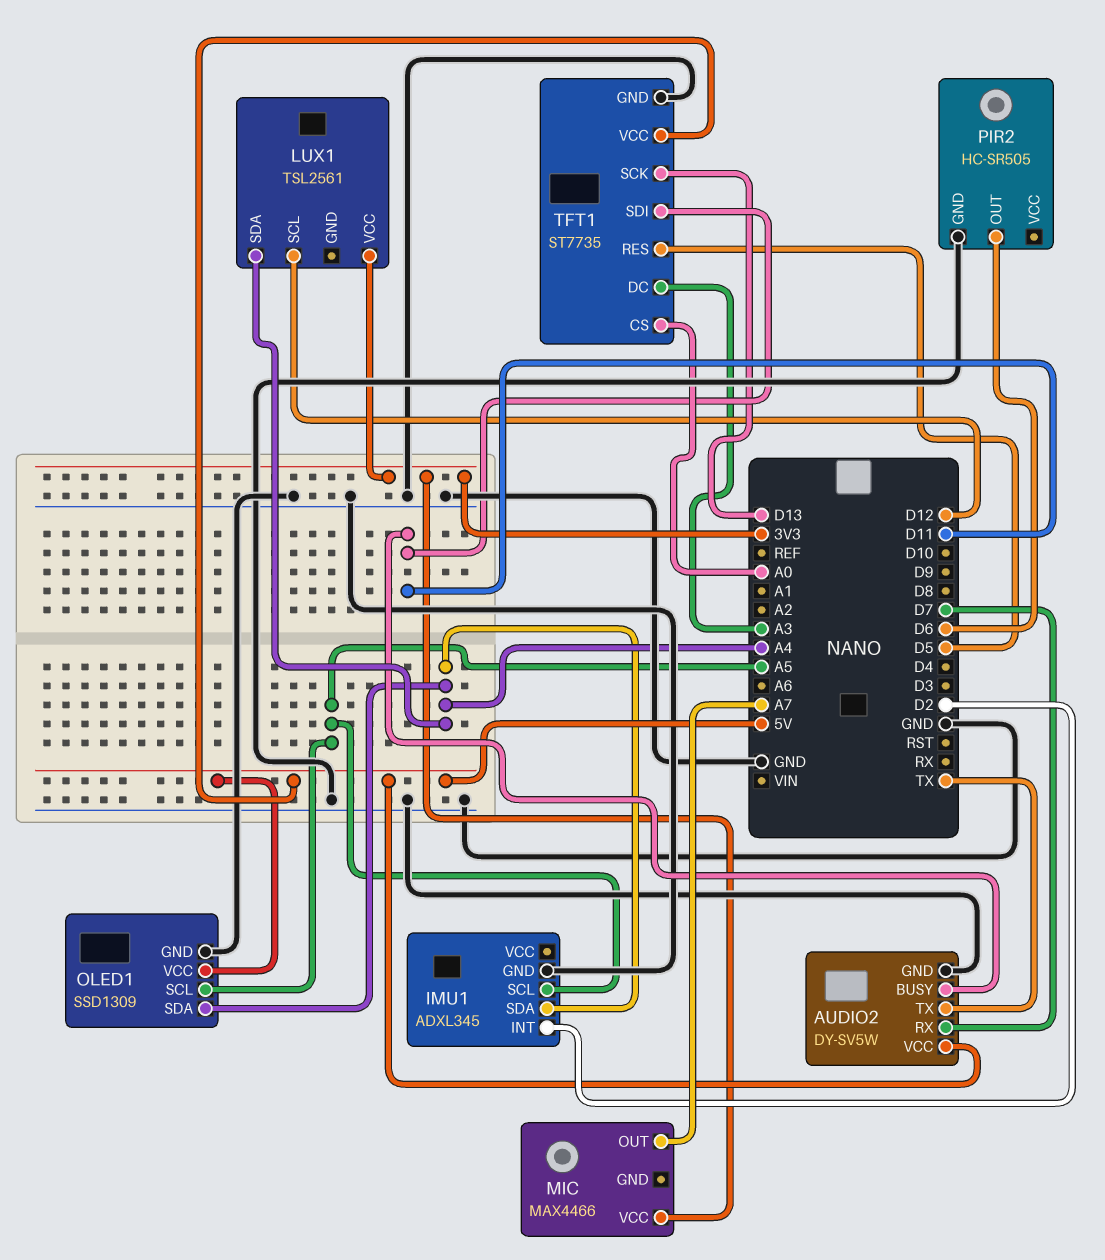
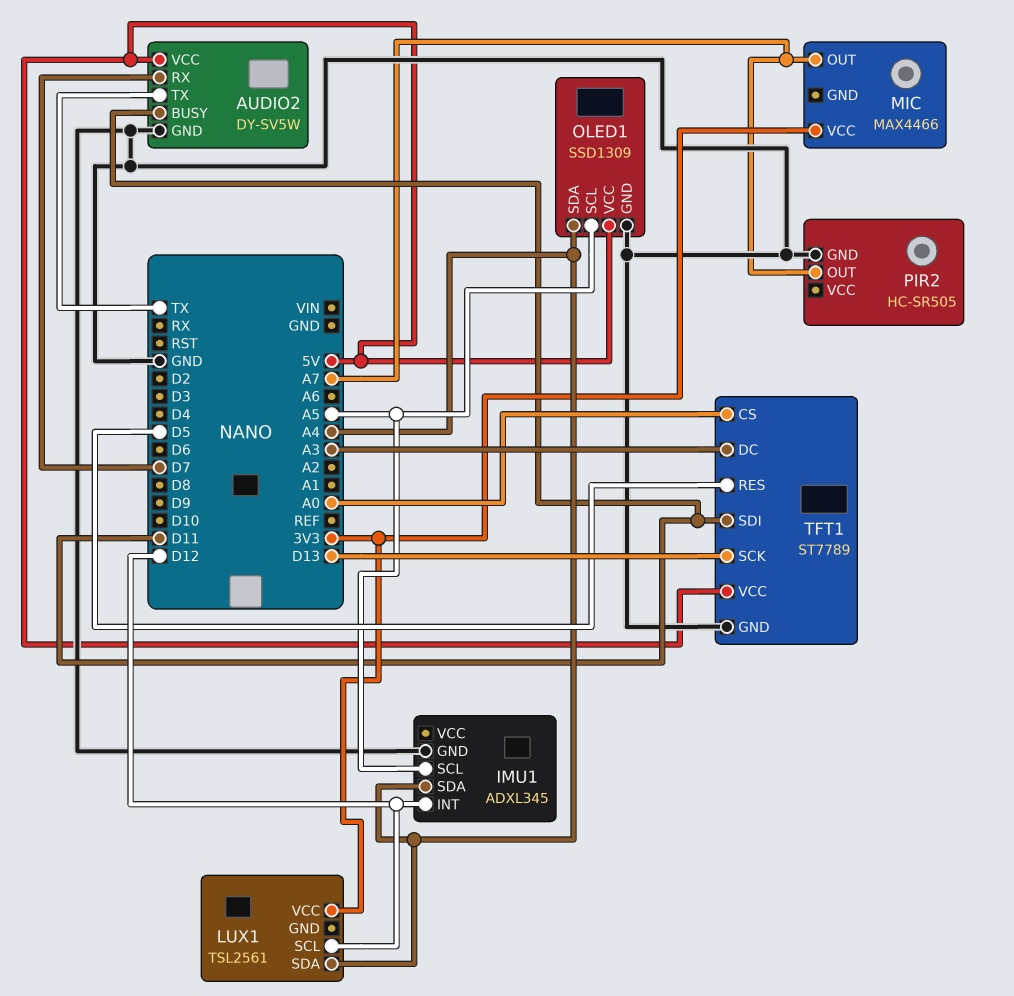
IMU1 pin INT: D2 -> D12
PIR2 pin OUT: D6 -> A7
TFT1: ST7735 -> ST7789

